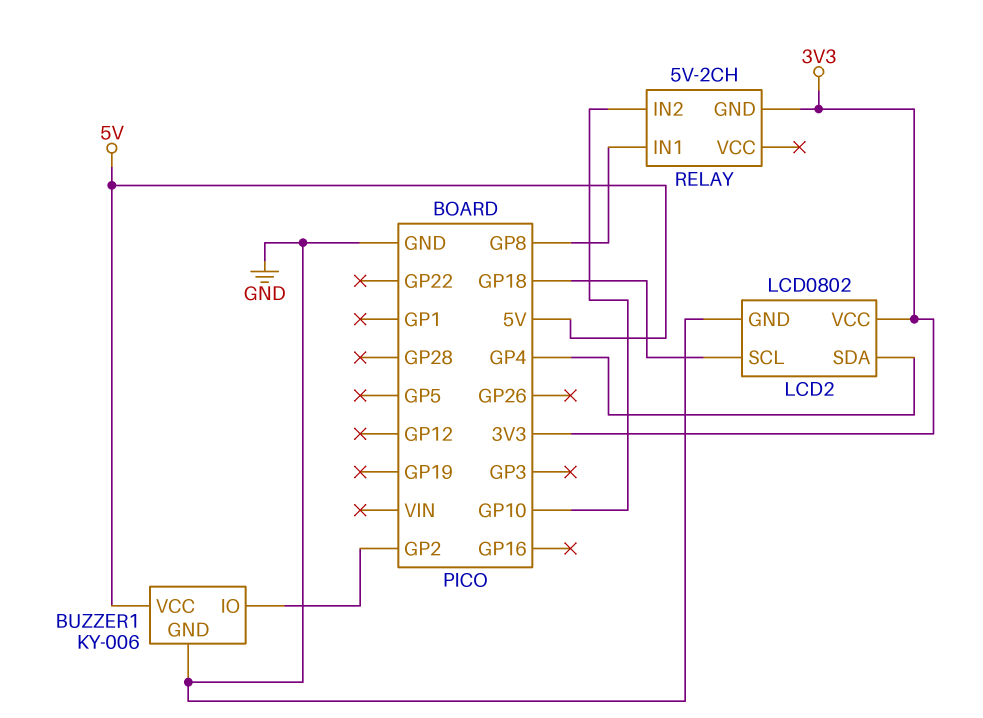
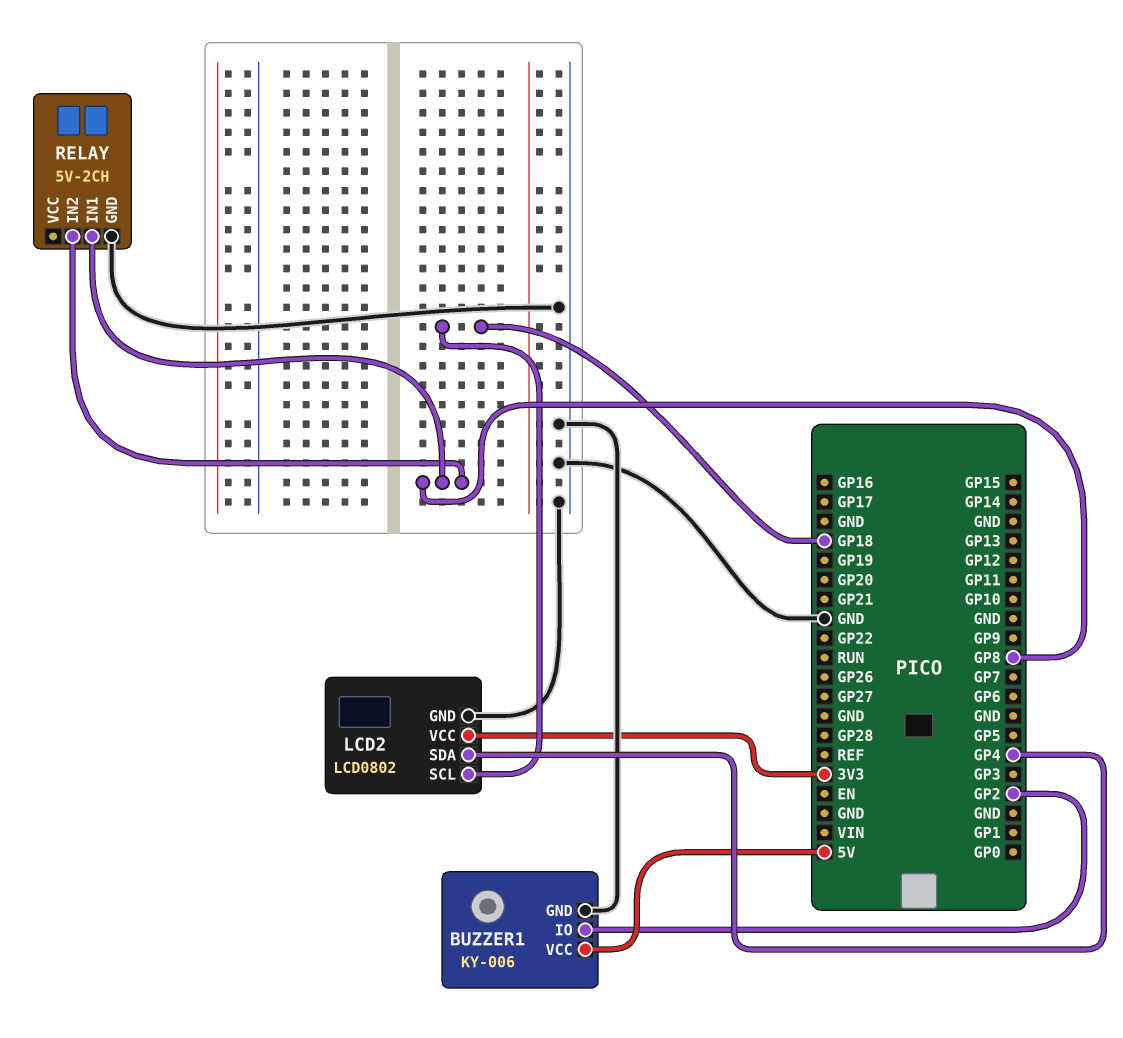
RELAY pin GND: 3V3 -> GND
RELAY pin IN2: GP10 -> GP8

